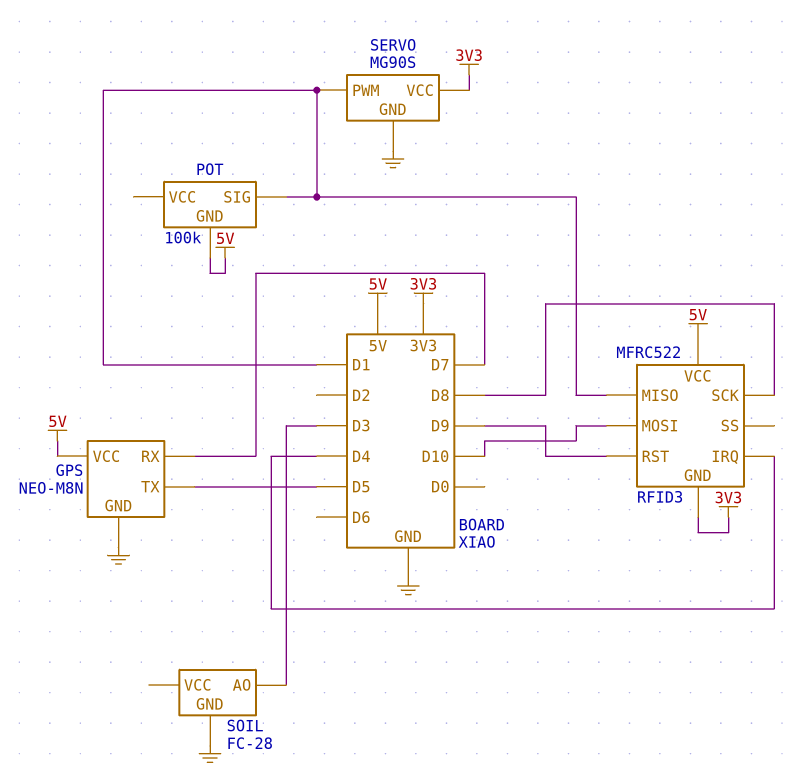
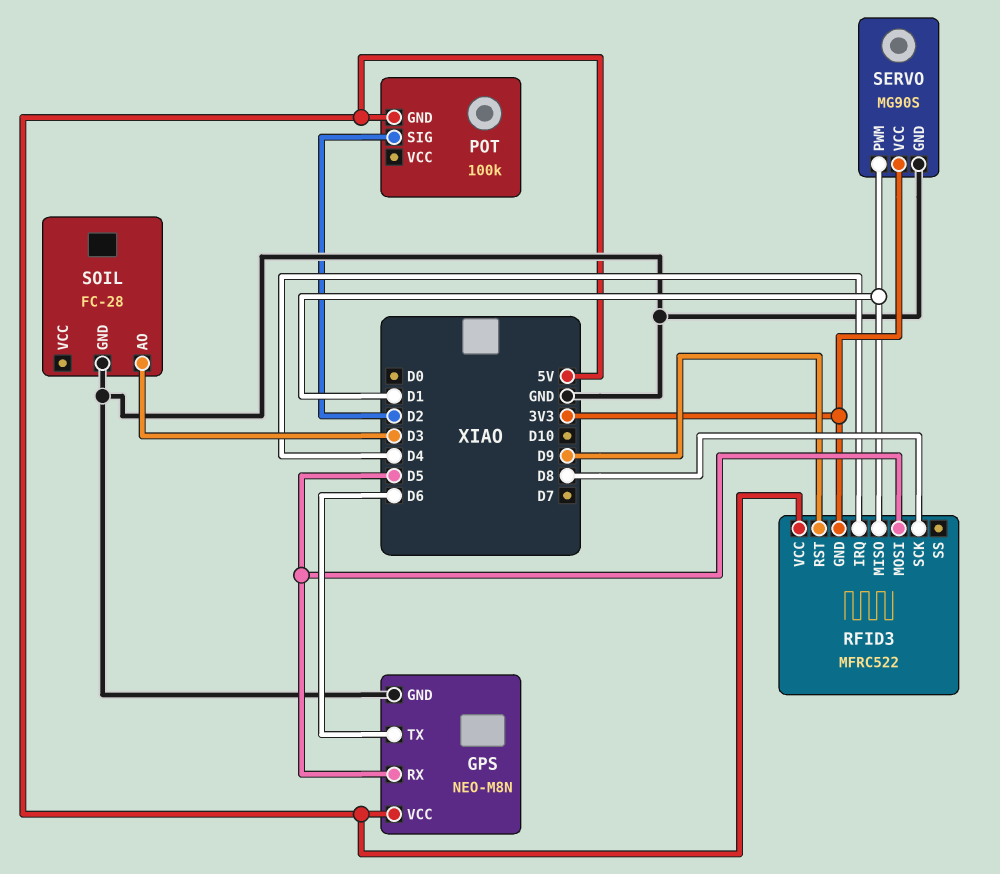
GPS pin RX: D7 -> D5
GPS pin TX: D5 -> D6
POT pin SIG: D1 -> D2
RFID3 pin MOSI: D10 -> D5

